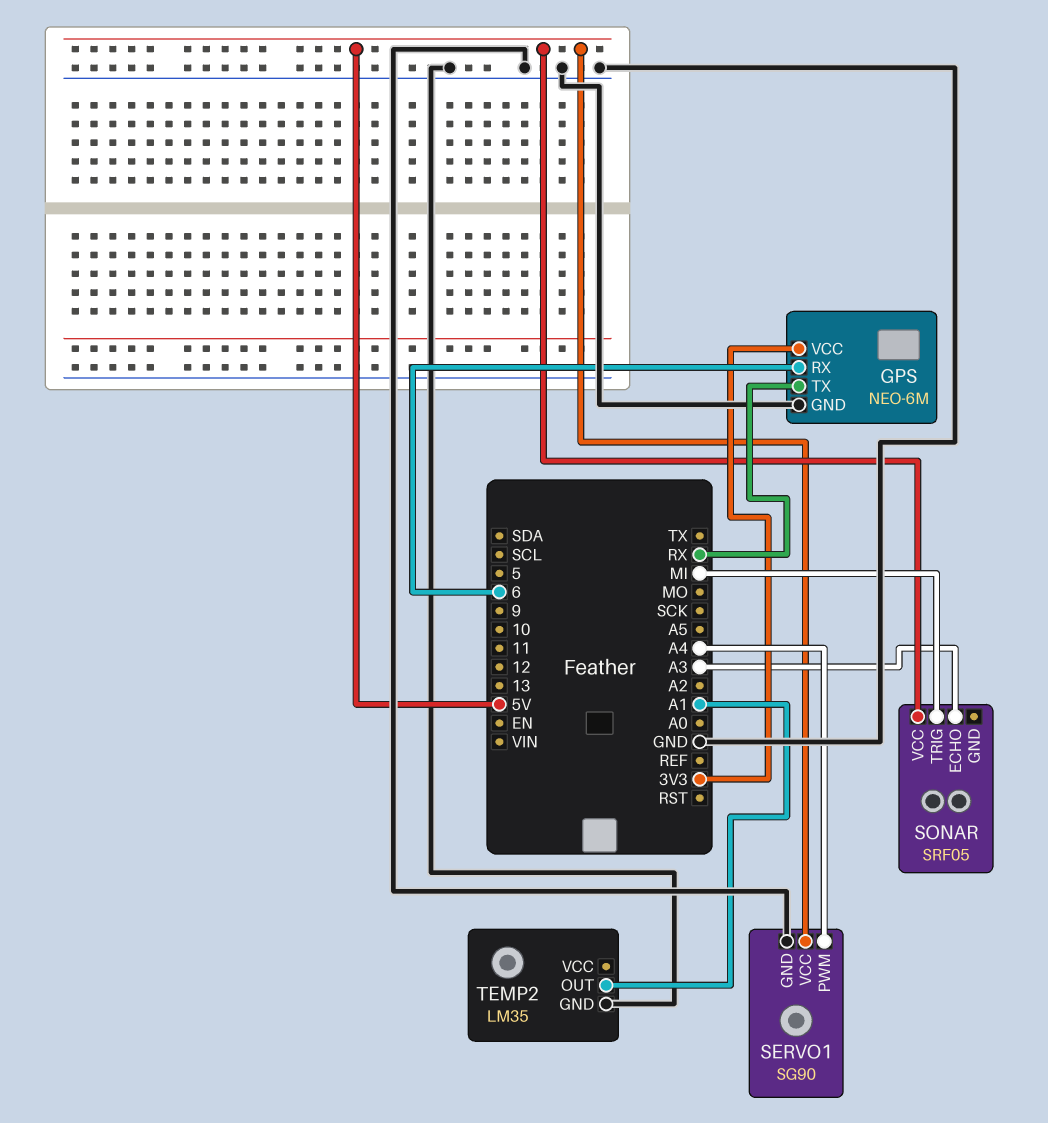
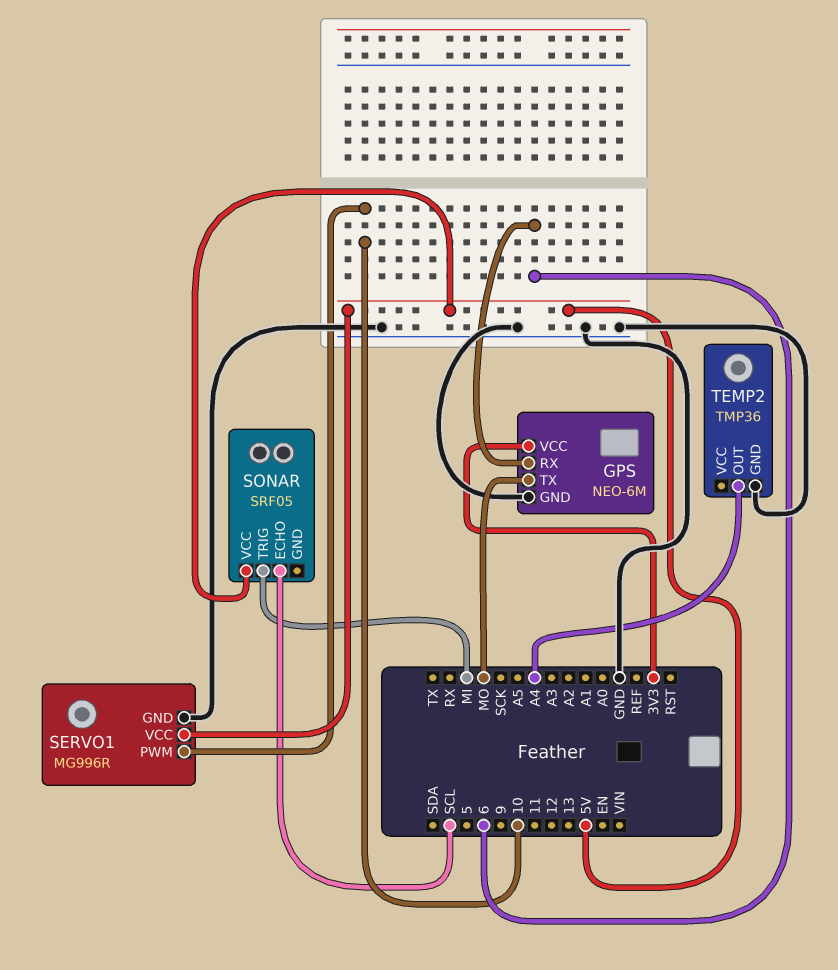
GPS pin TX: RX -> MO
SERVO1: SG90 -> MG996R
SERVO1 pin PWM: A4 -> 10
SONAR pin ECHO: A3 -> SCL
TEMP2: LM35 -> TMP36
TEMP2 pin OUT: A1 -> A4

